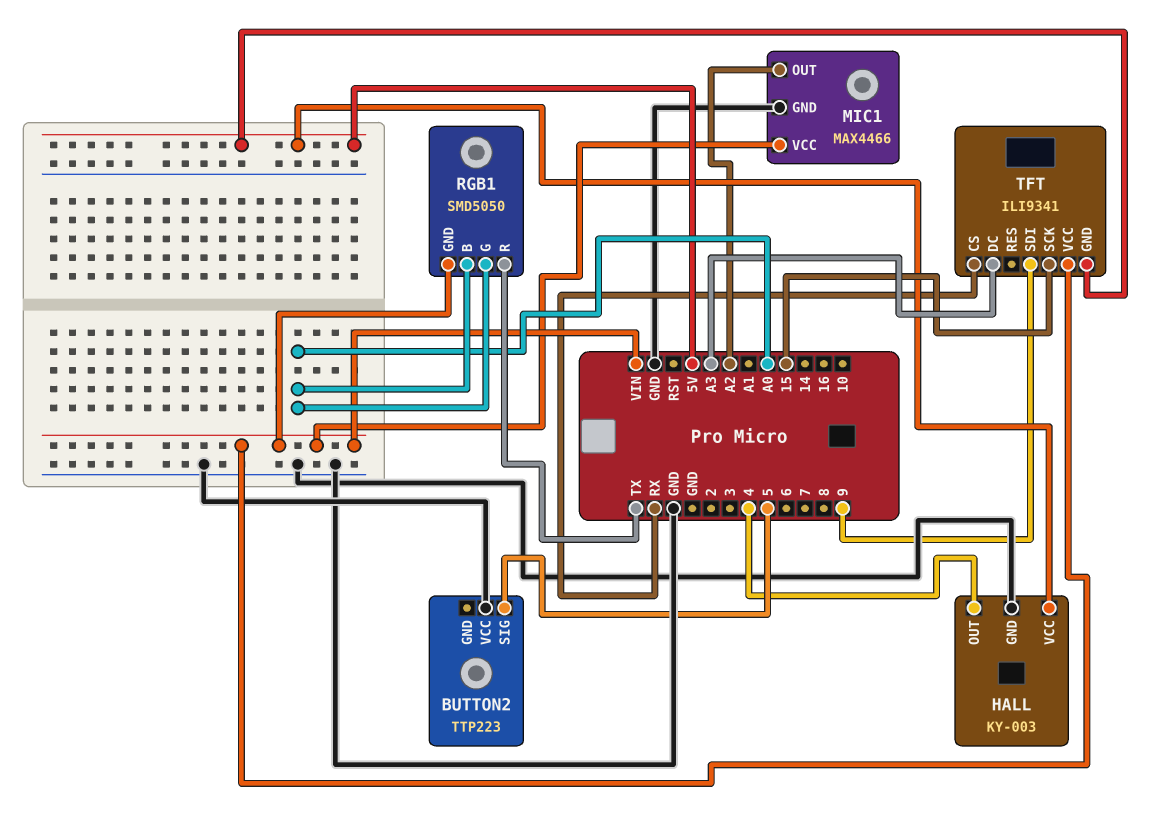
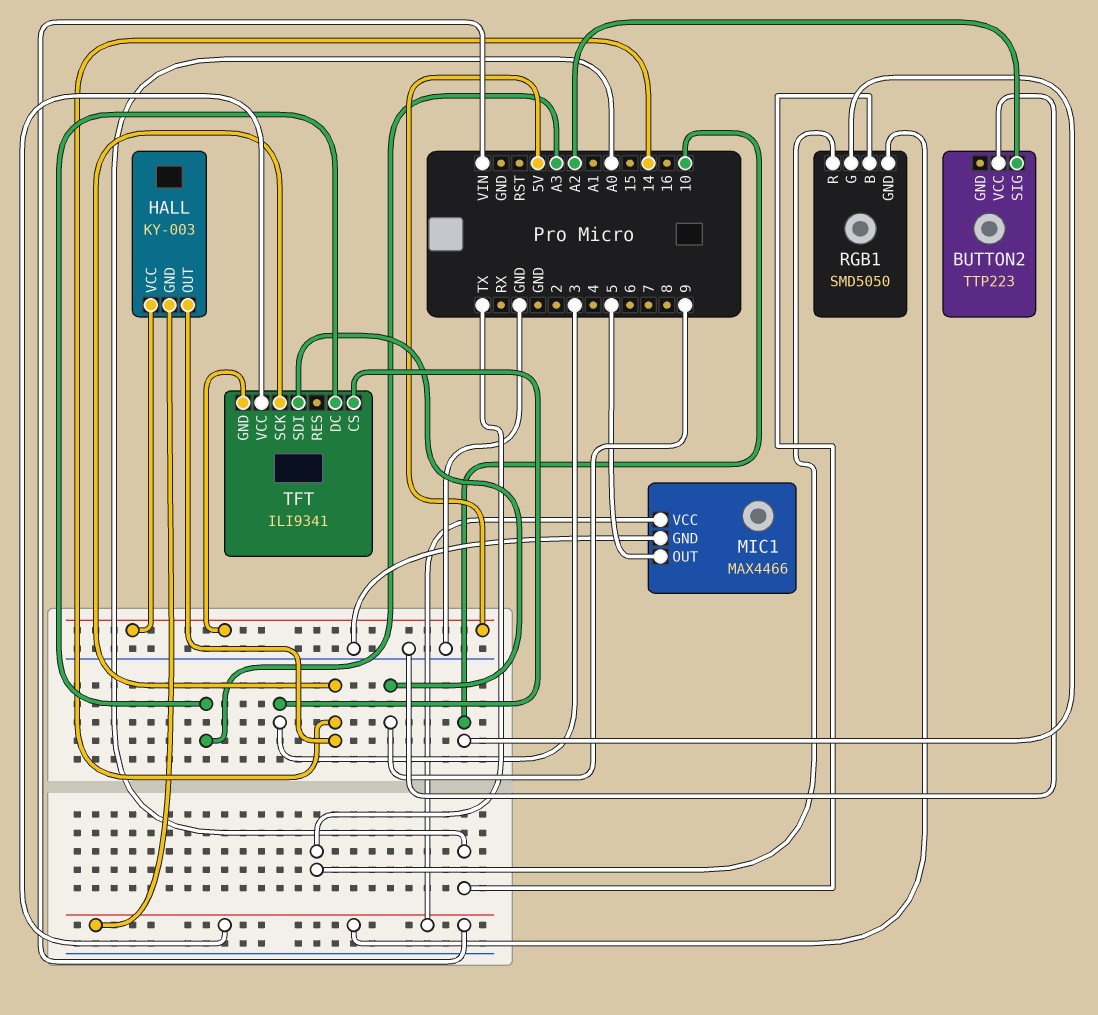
BUTTON2 pin SIG: 5 -> A2
HALL pin GND: GND -> VIN
HALL pin OUT: 4 -> 14
MIC1 pin OUT: A2 -> 5
RGB1 pin G: A0 -> 10
TFT pin CS: RX -> 3
TFT pin SCK: 15 -> 14

